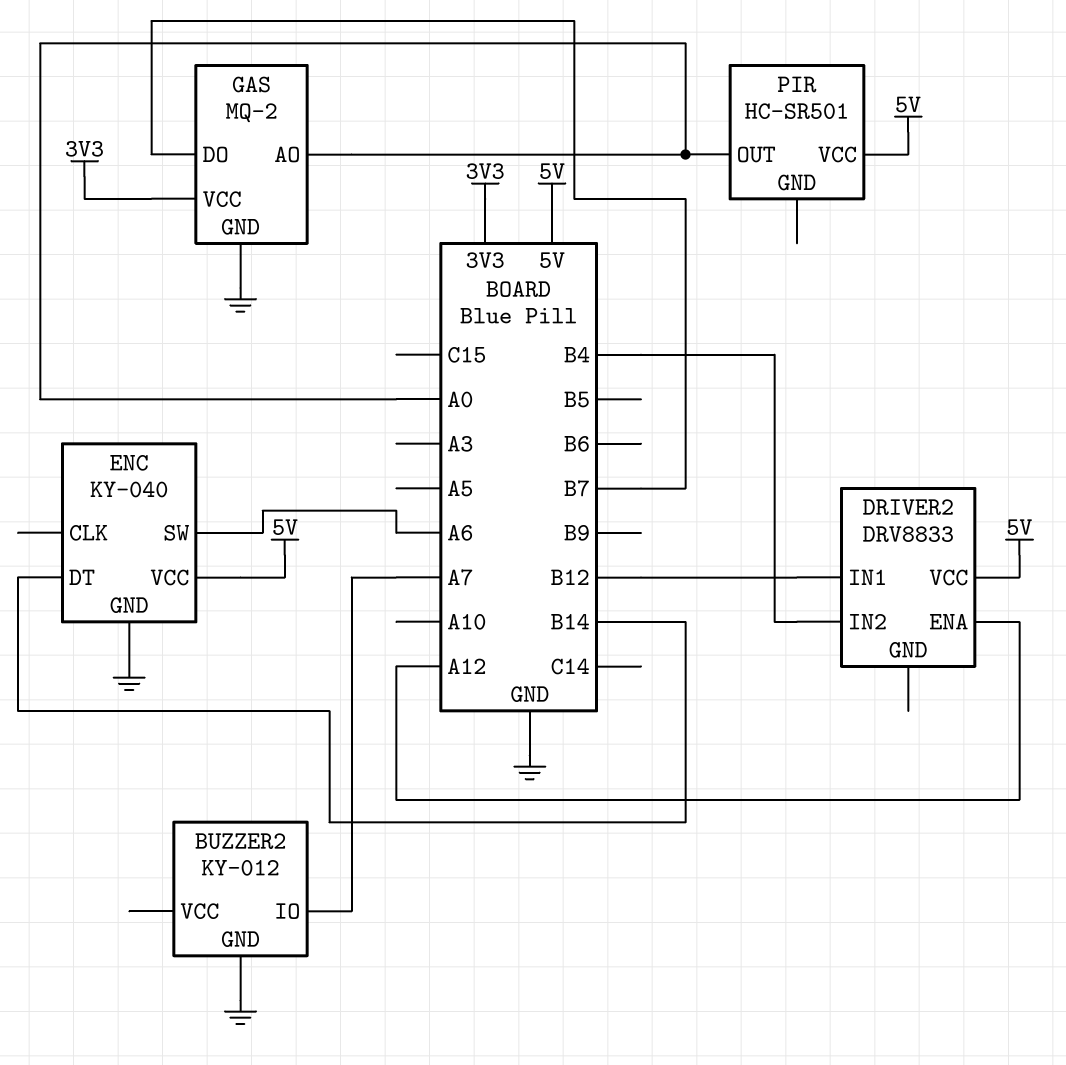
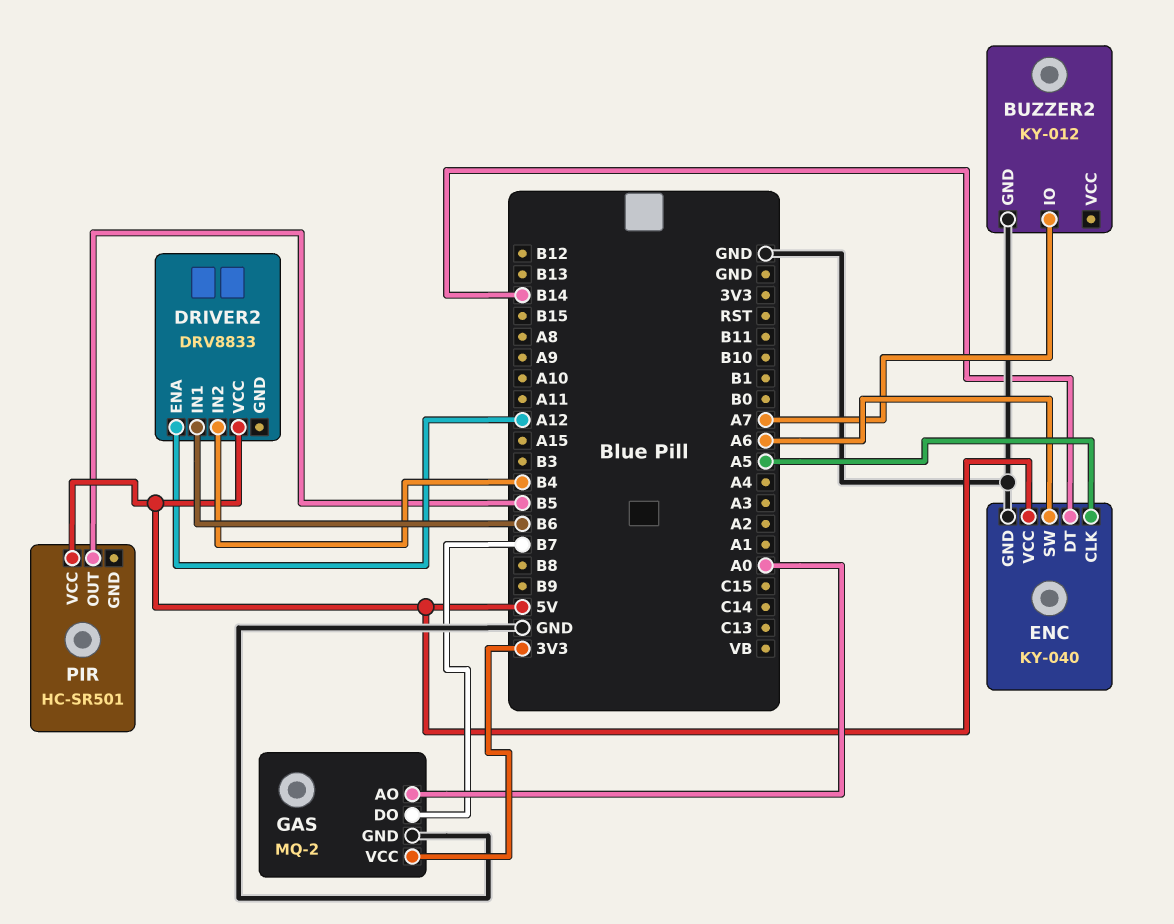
DRIVER2 pin IN1: B12 -> B6
ENC pin CLK: none -> A5
PIR pin OUT: A0 -> B5

